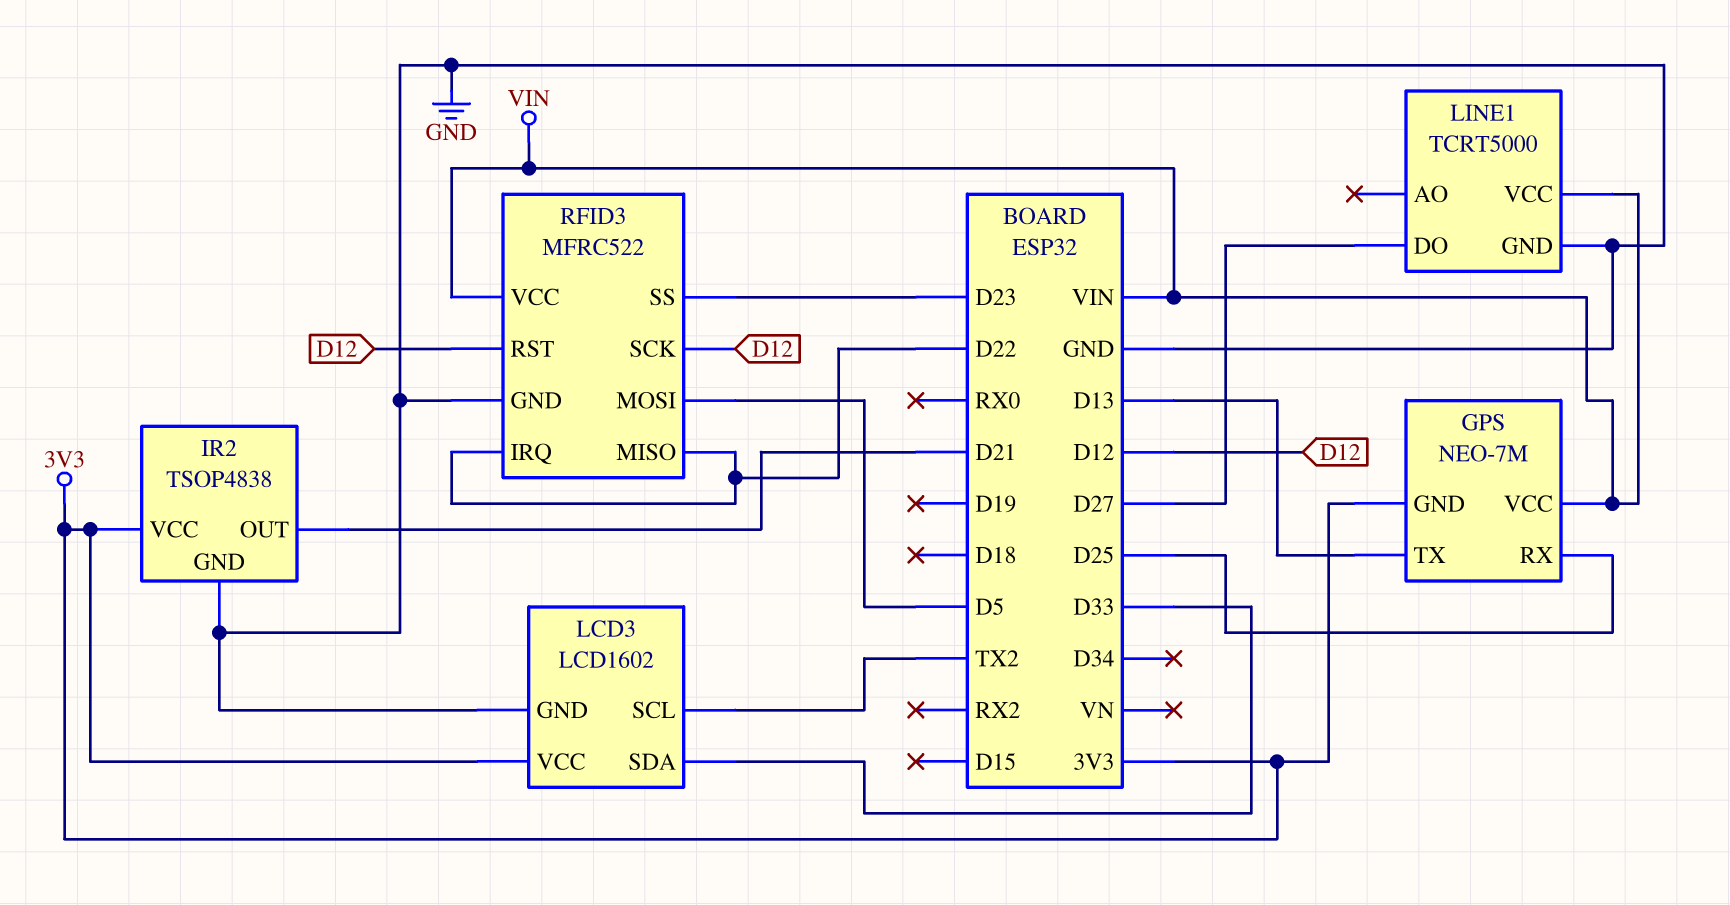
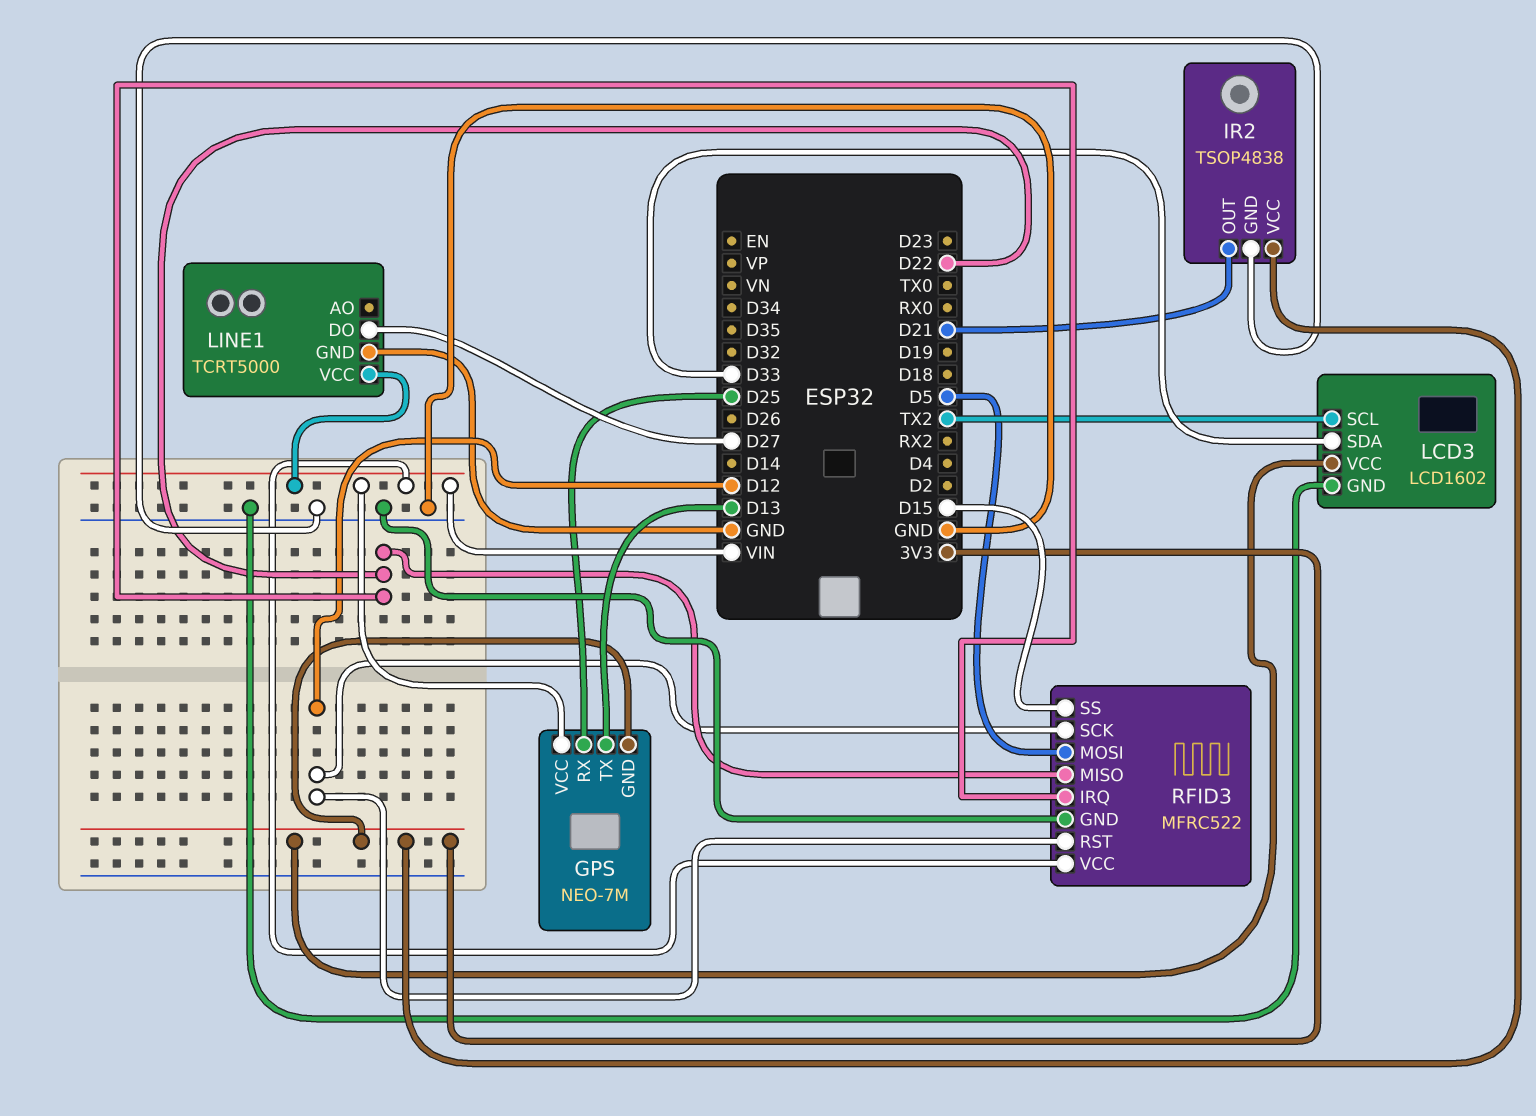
RFID3 pin SS: D23 -> D15

